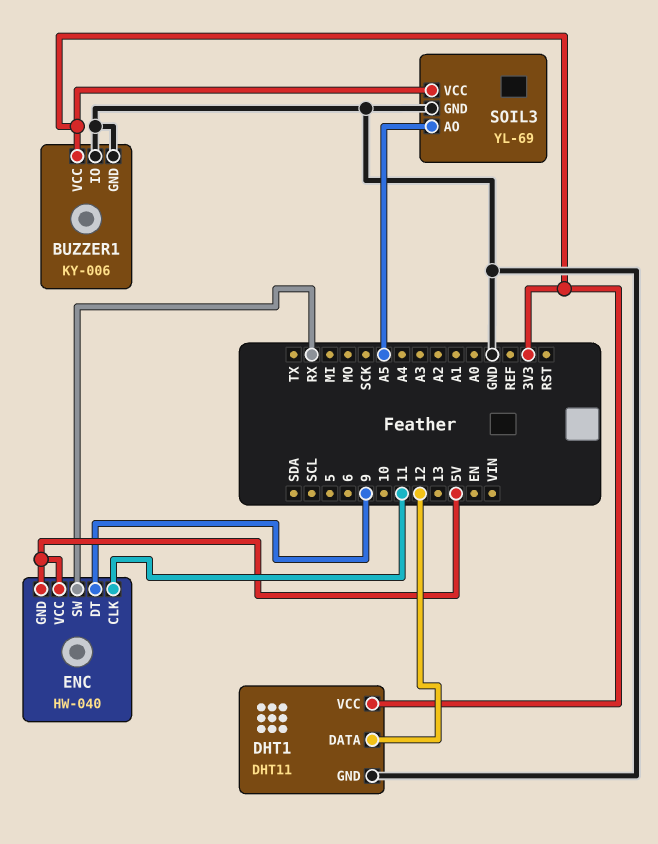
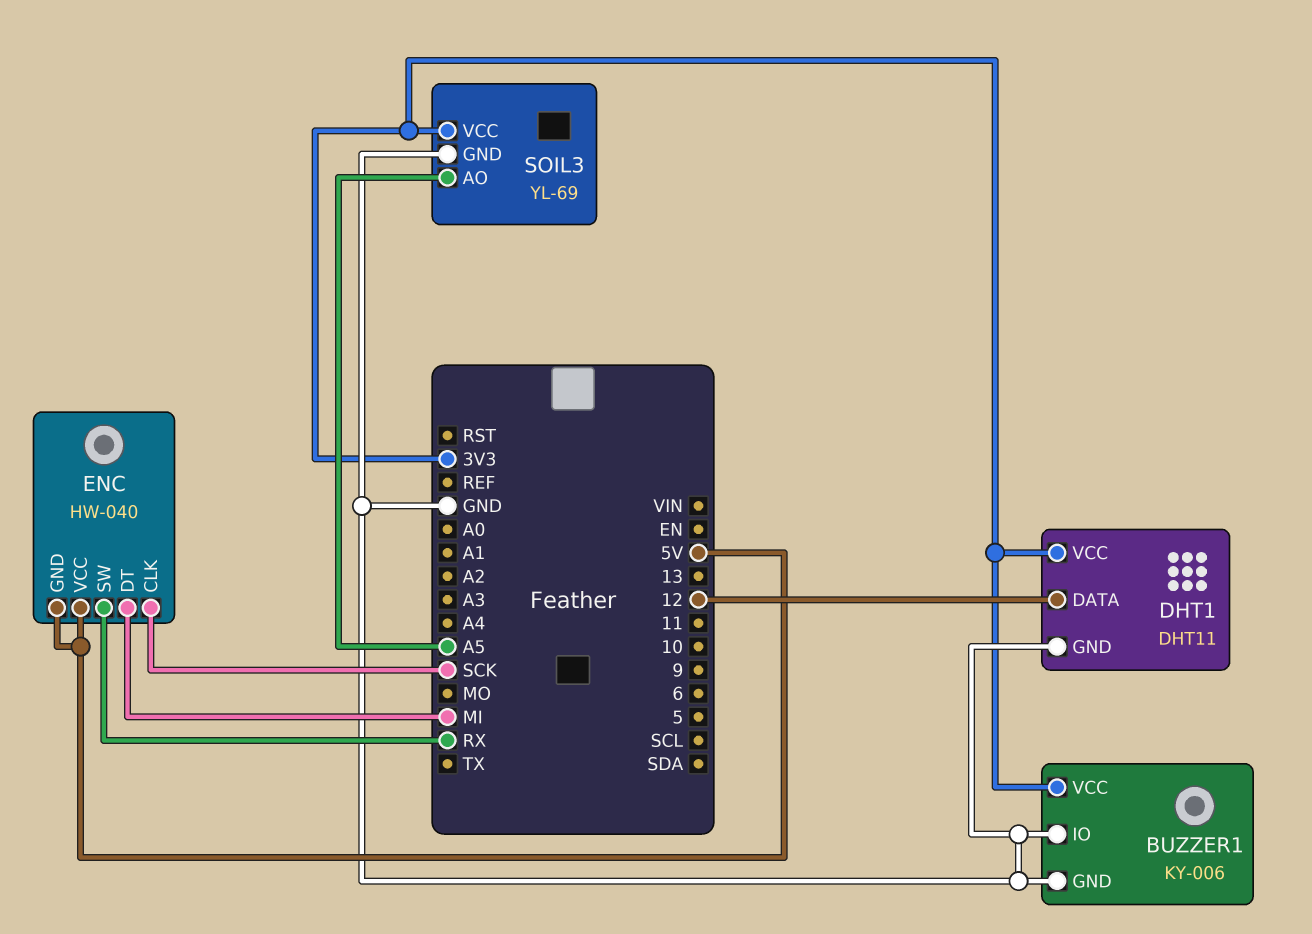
ENC pin CLK: 11 -> SCK
ENC pin DT: 9 -> MI

